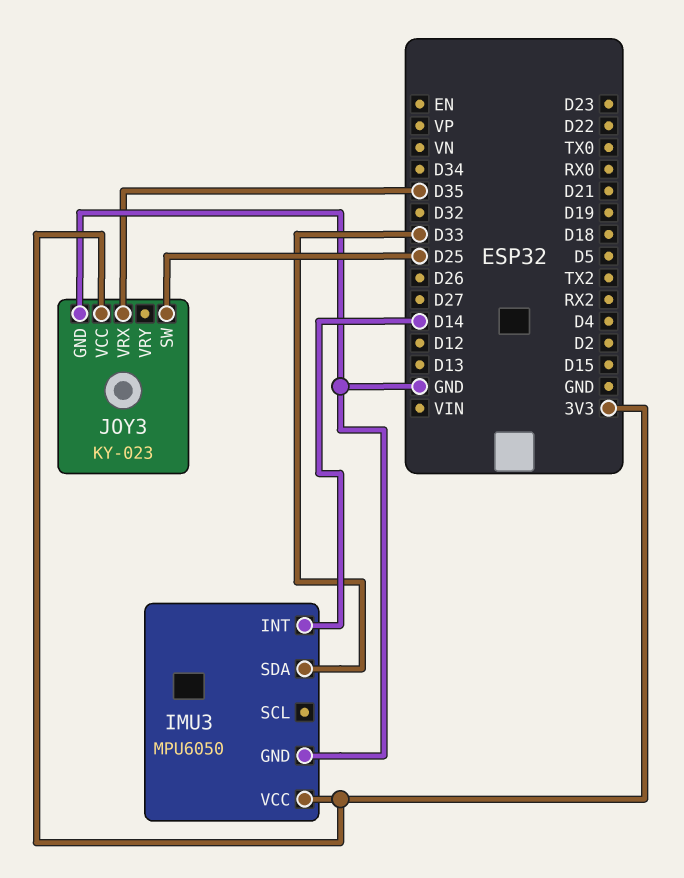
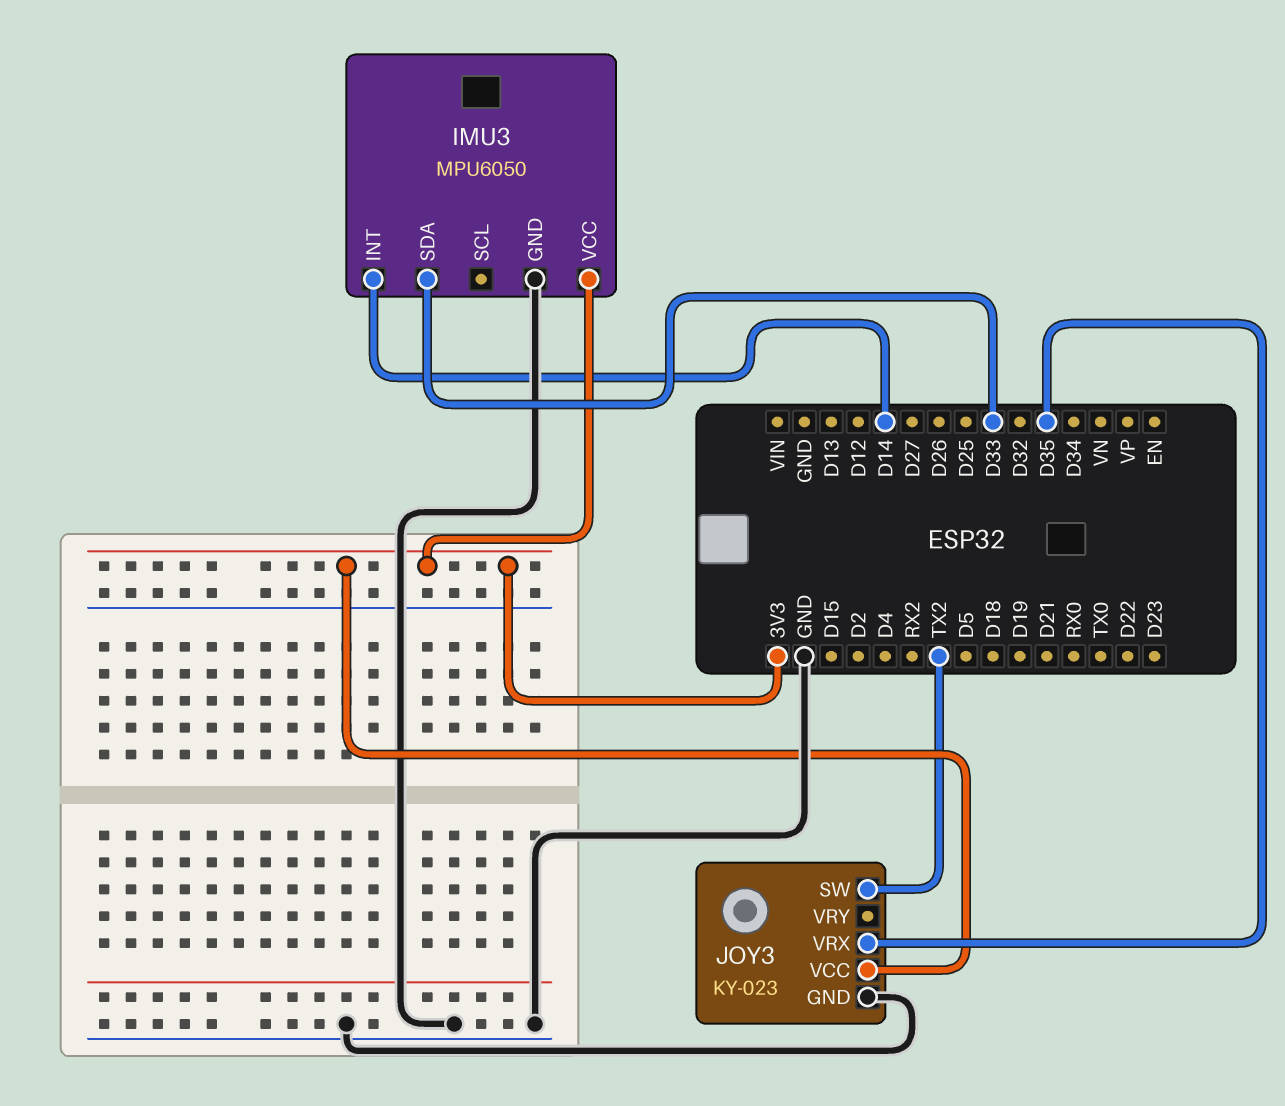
JOY3 pin SW: D25 -> TX2

